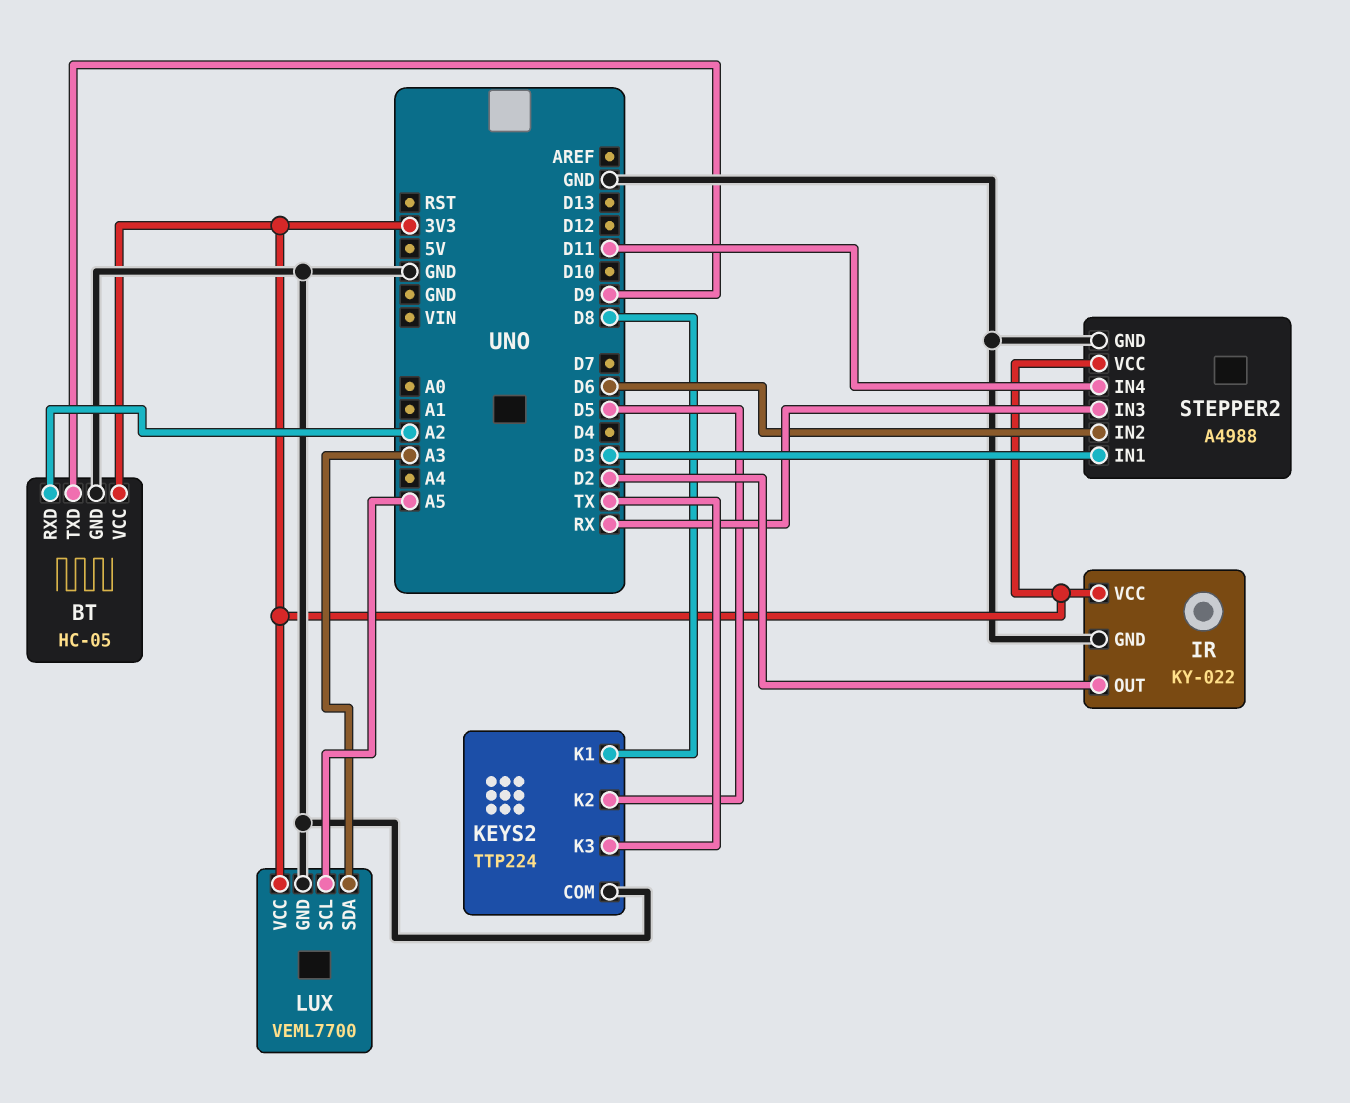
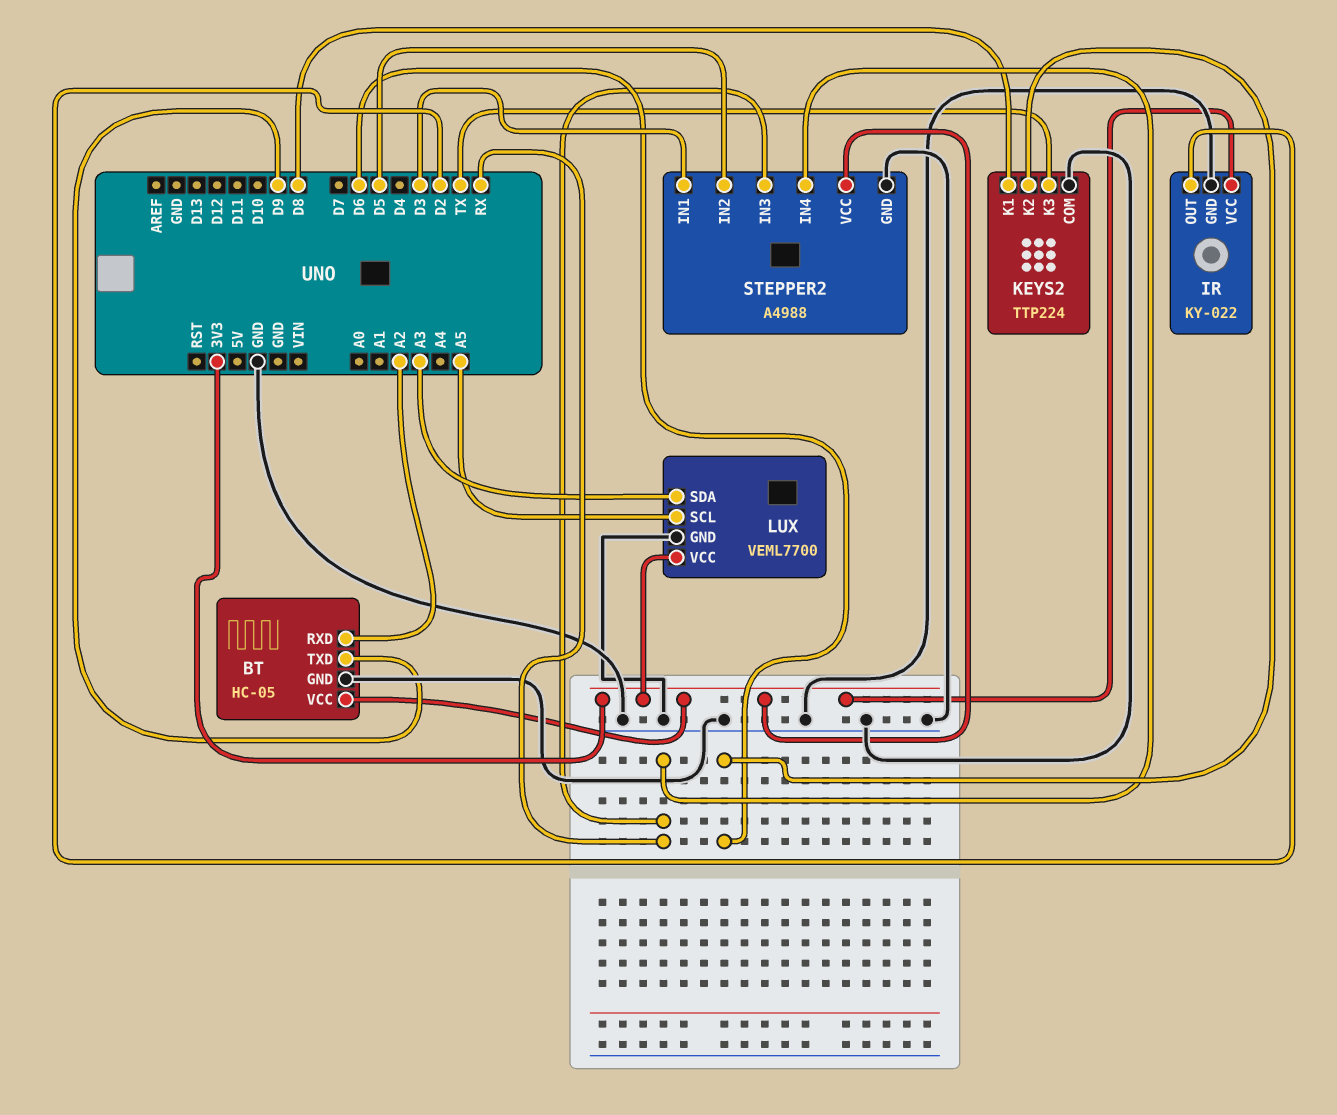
KEYS2 pin K2: D5 -> D6
STEPPER2 pin IN2: D6 -> D5
STEPPER2 pin IN4: D11 -> RX

